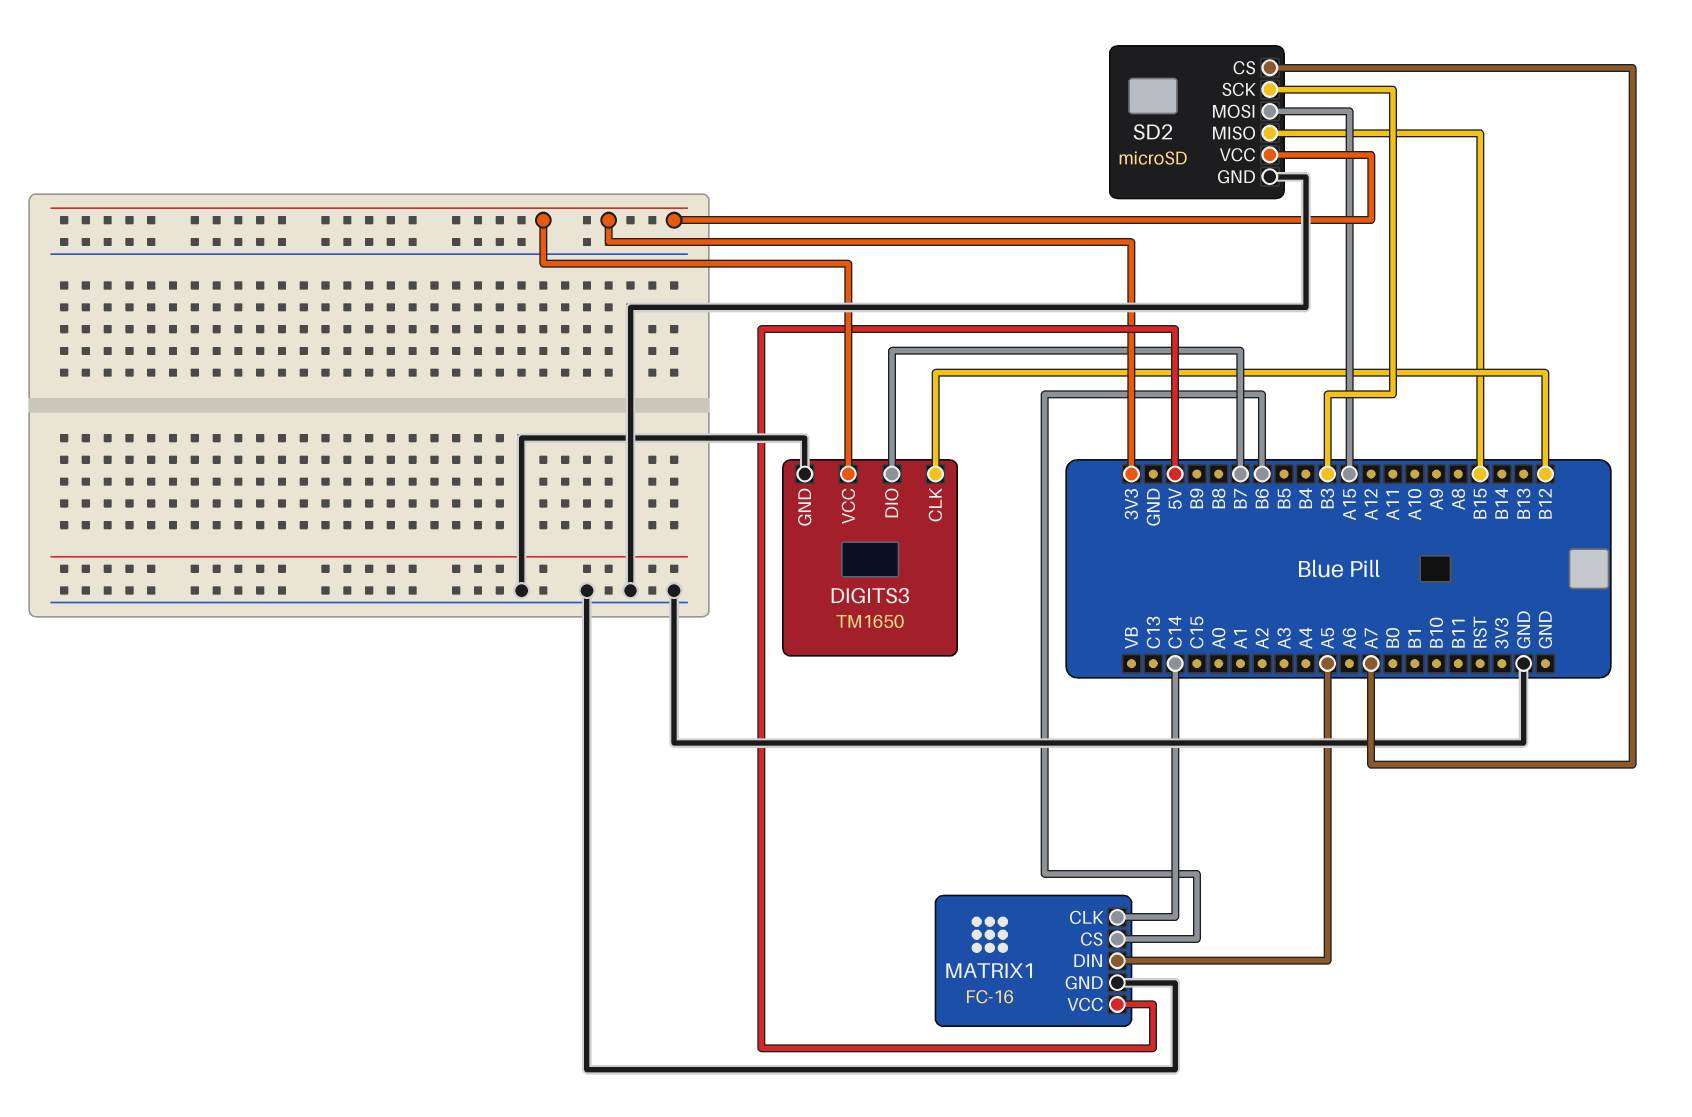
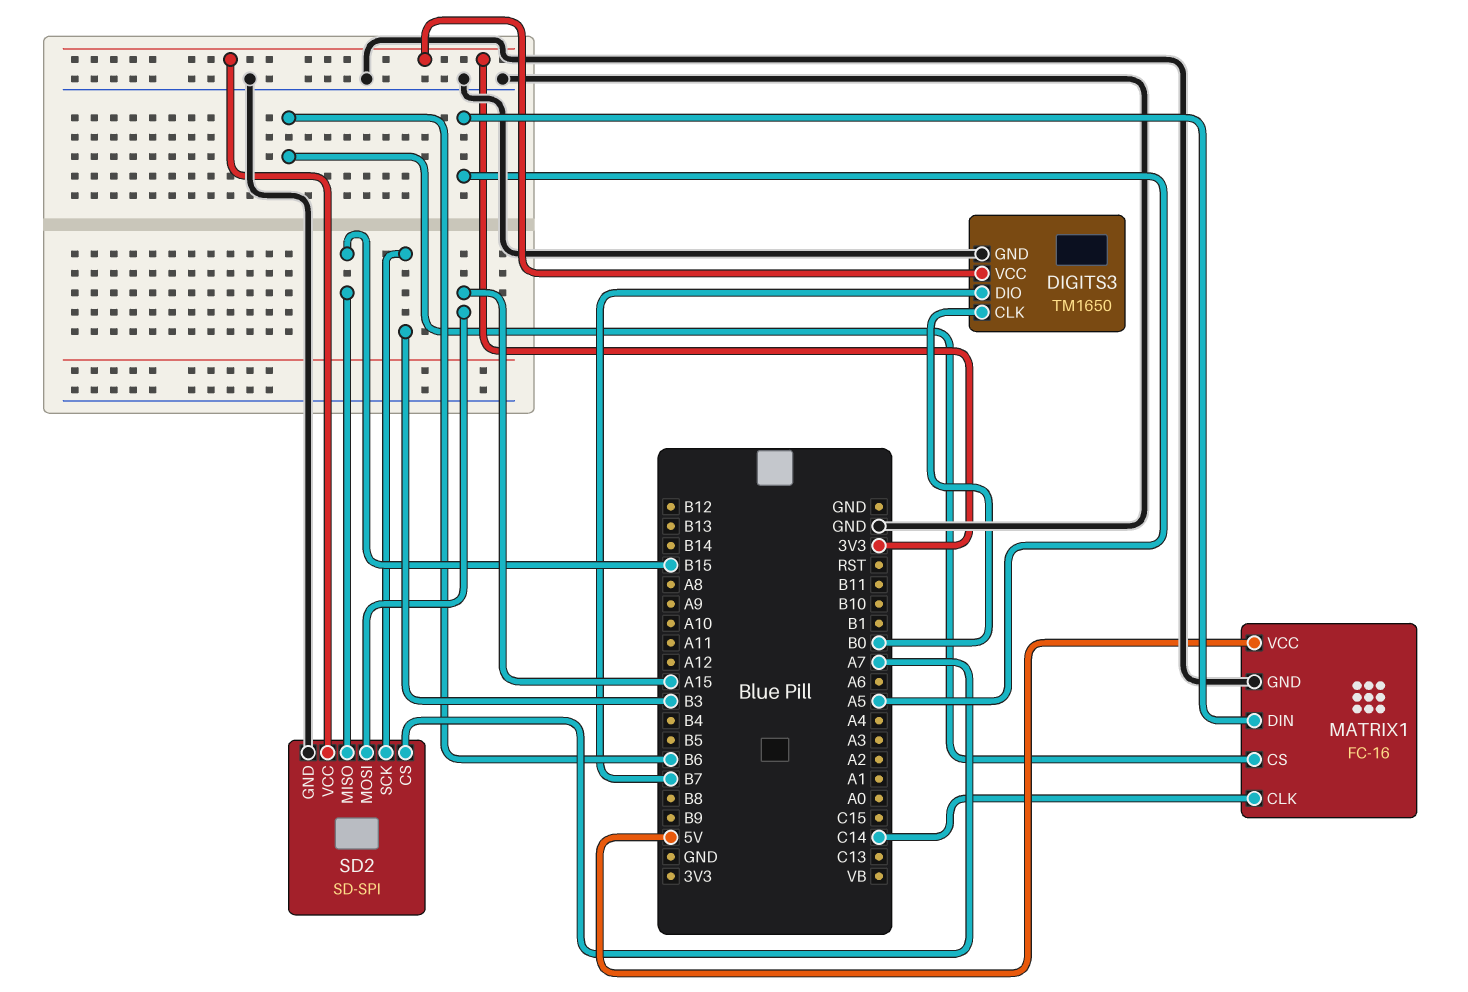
DIGITS3 pin CLK: B12 -> B0
SD2: microSD -> SD-SPI

